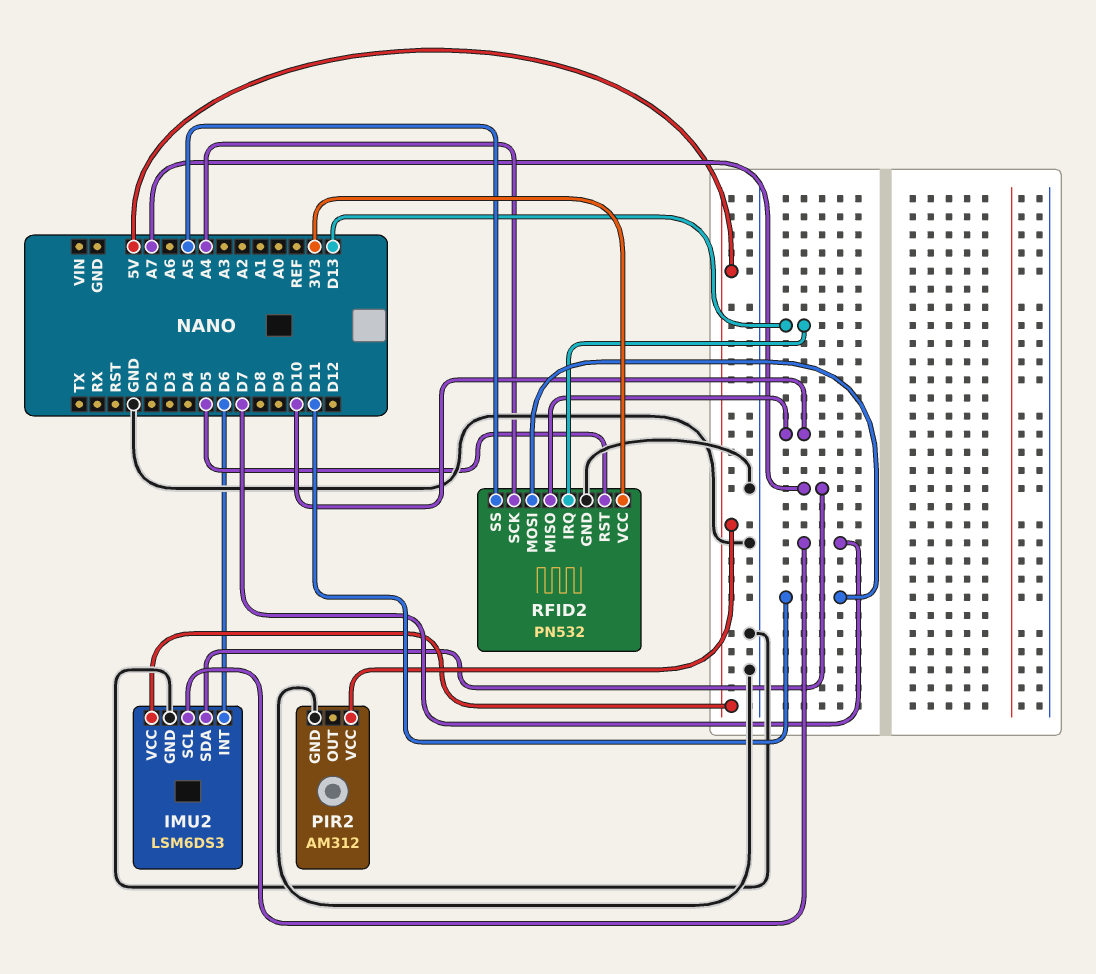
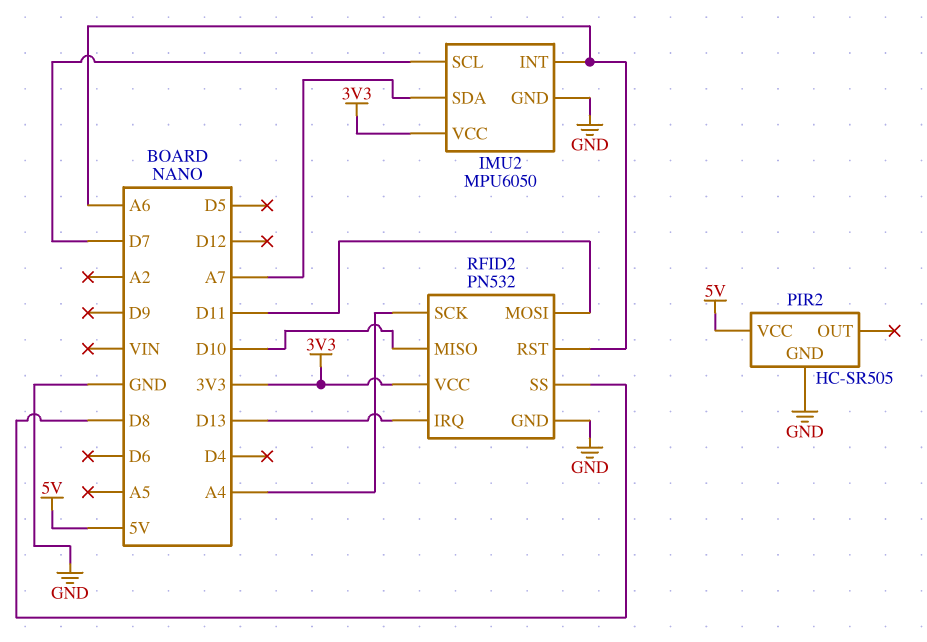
IMU2: LSM6DS3 -> MPU6050
IMU2 pin INT: D6 -> A6
IMU2 pin VCC: 5V -> 3V3
PIR2: AM312 -> HC-SR505
RFID2 pin RST: D5 -> A6
RFID2 pin SS: A5 -> D8

